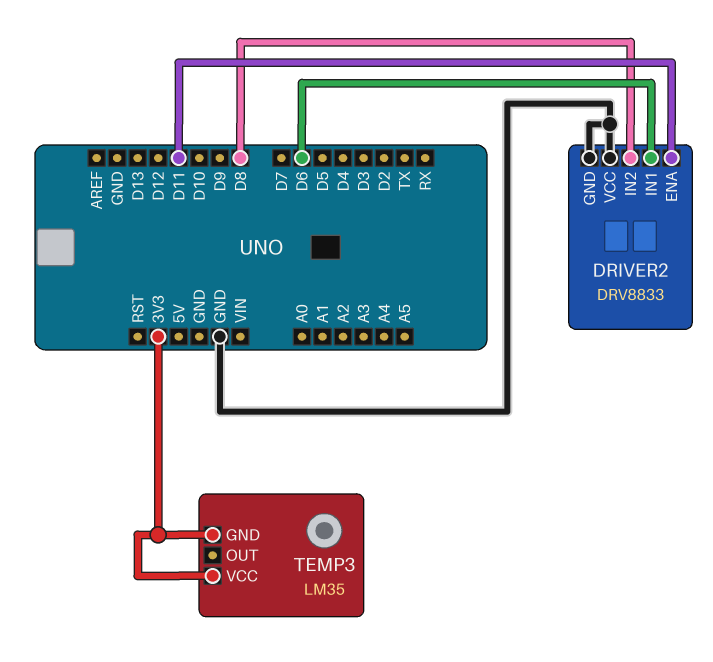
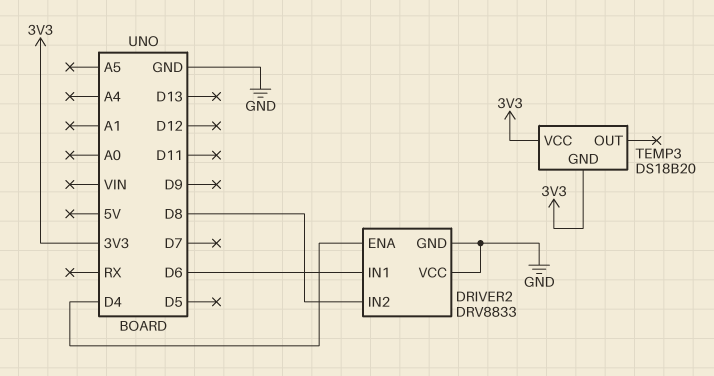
DRIVER2 pin ENA: D11 -> D4
TEMP3: LM35 -> DS18B20

